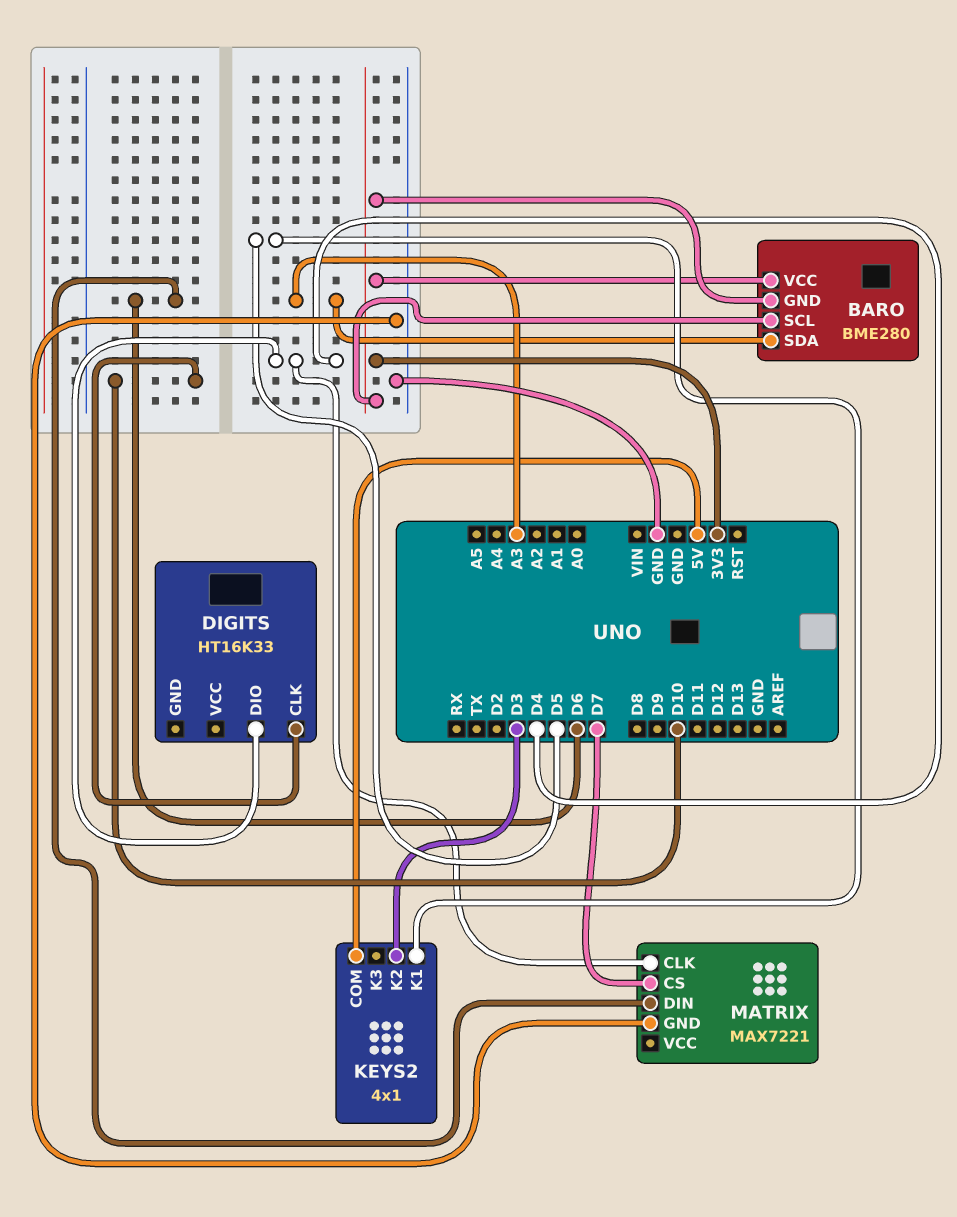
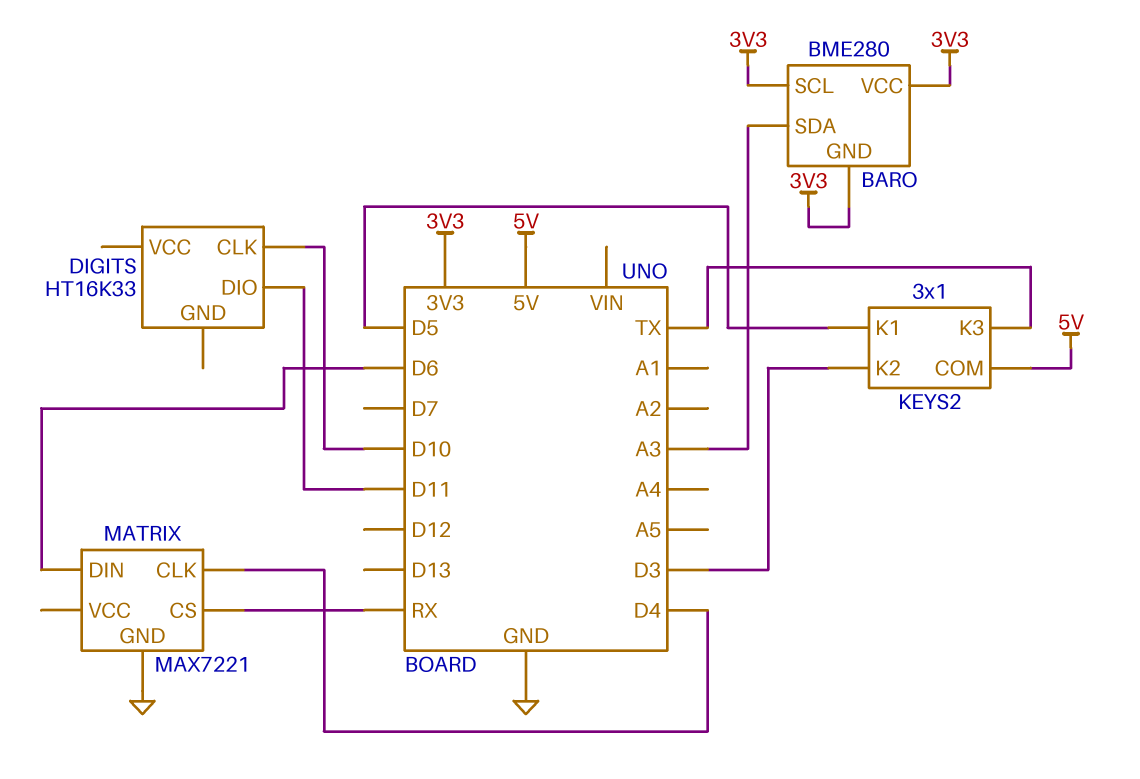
DIGITS pin DIO: D4 -> D11
KEYS2: 4x1 -> 3x1
KEYS2 pin K3: none -> TX
MATRIX pin CS: D7 -> RX

